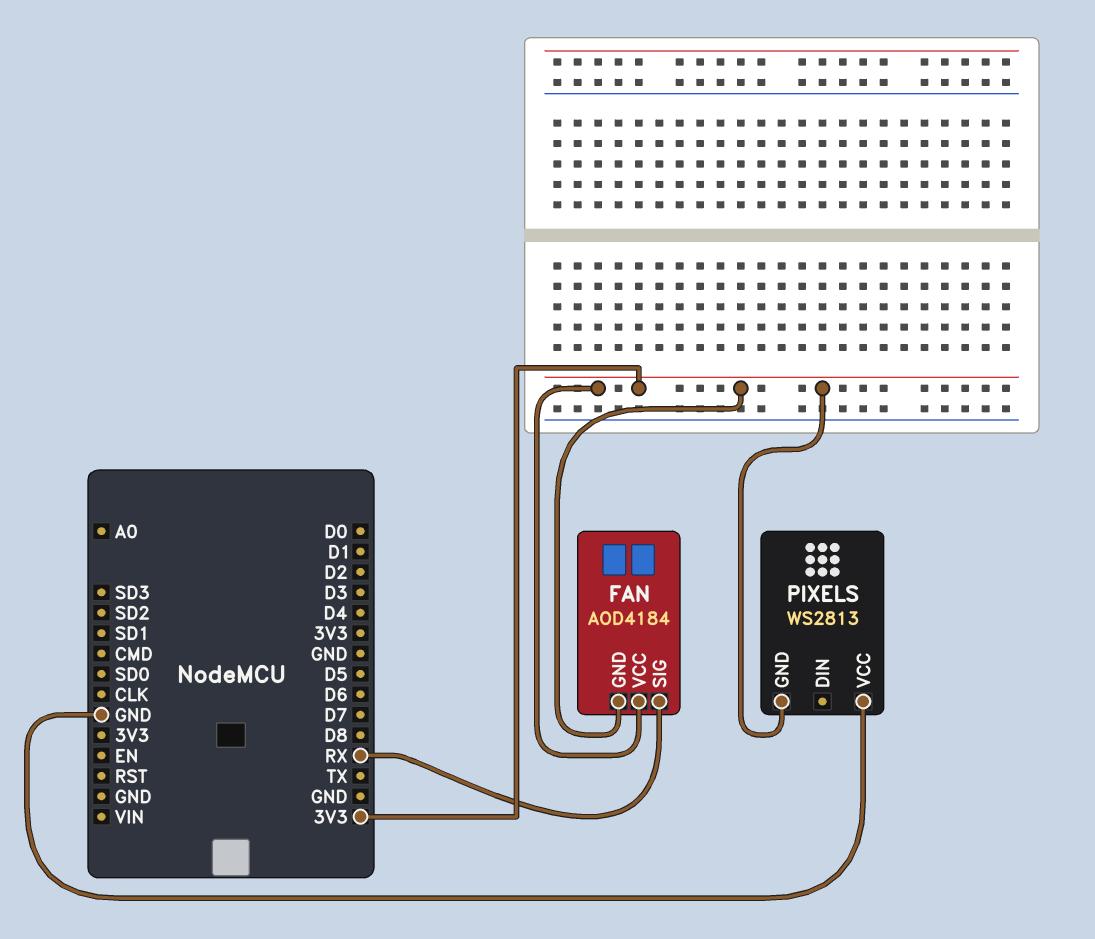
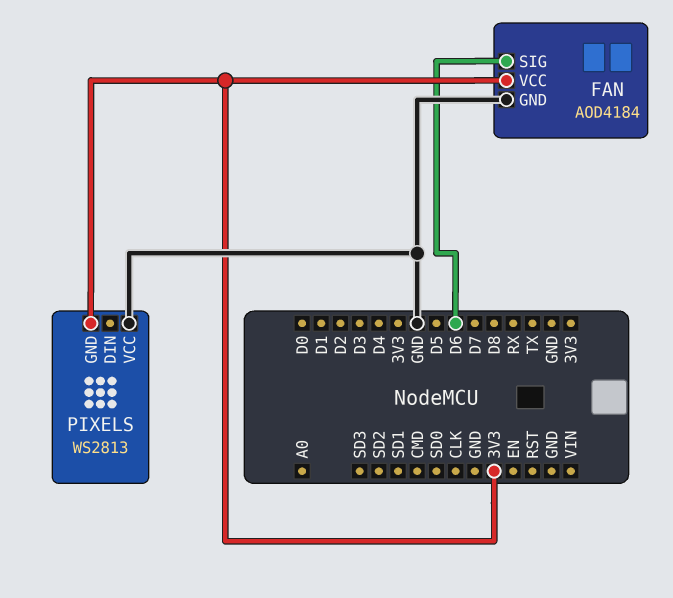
FAN pin GND: 3V3 -> GND
FAN pin SIG: RX -> D6

